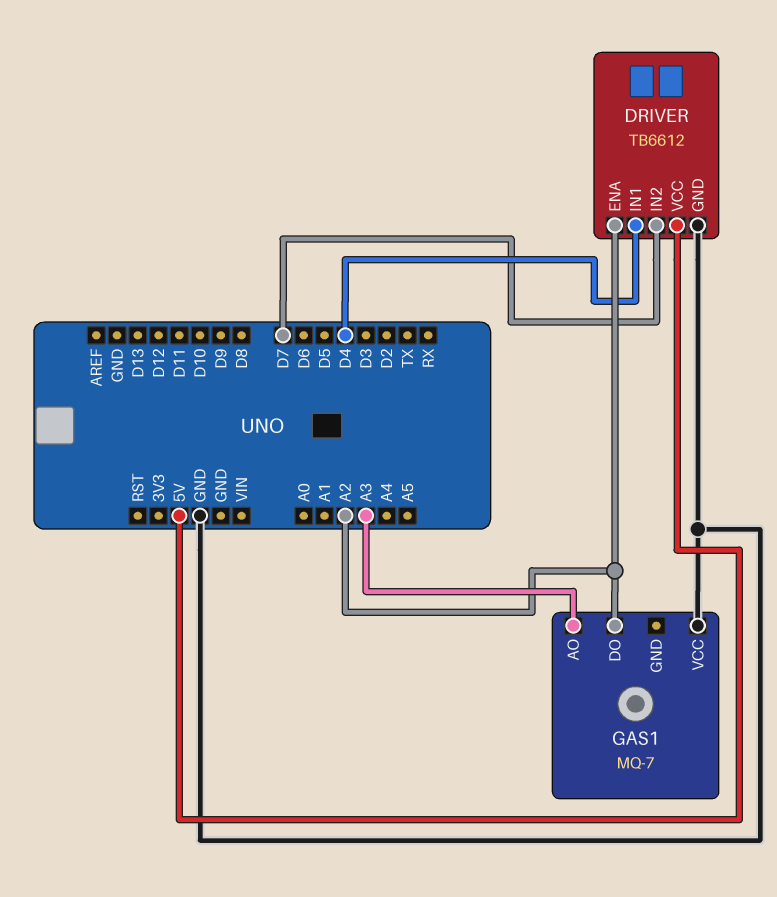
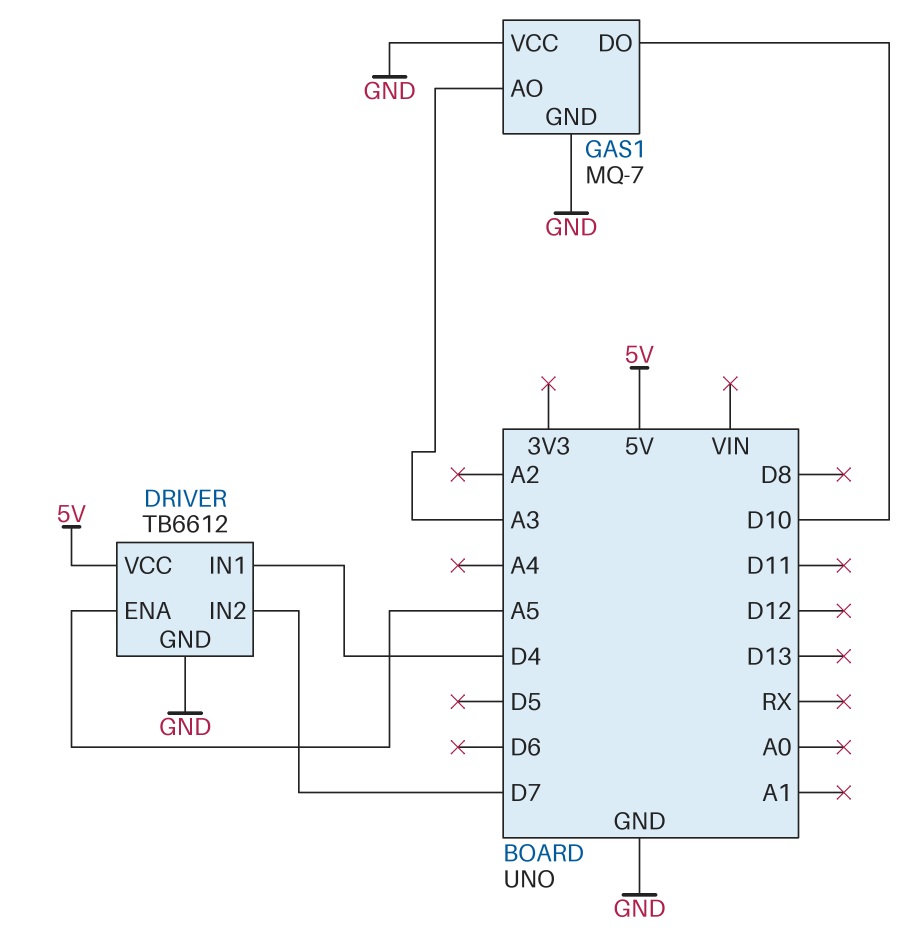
DRIVER pin ENA: A2 -> A5
GAS1 pin DO: A2 -> D10
GAS1 pin GND: none -> GND

